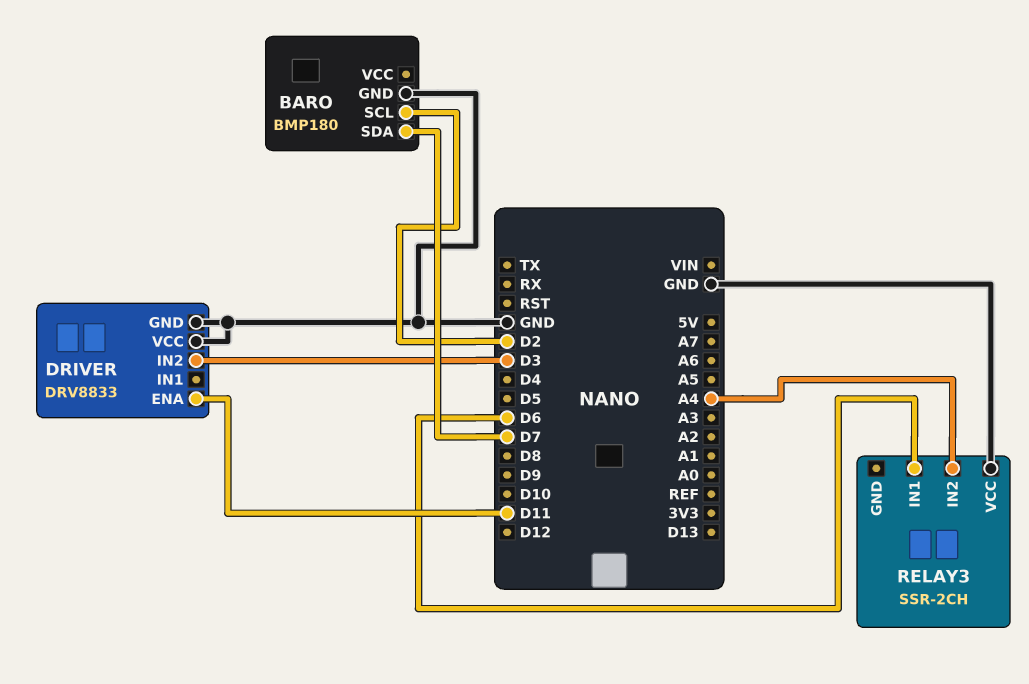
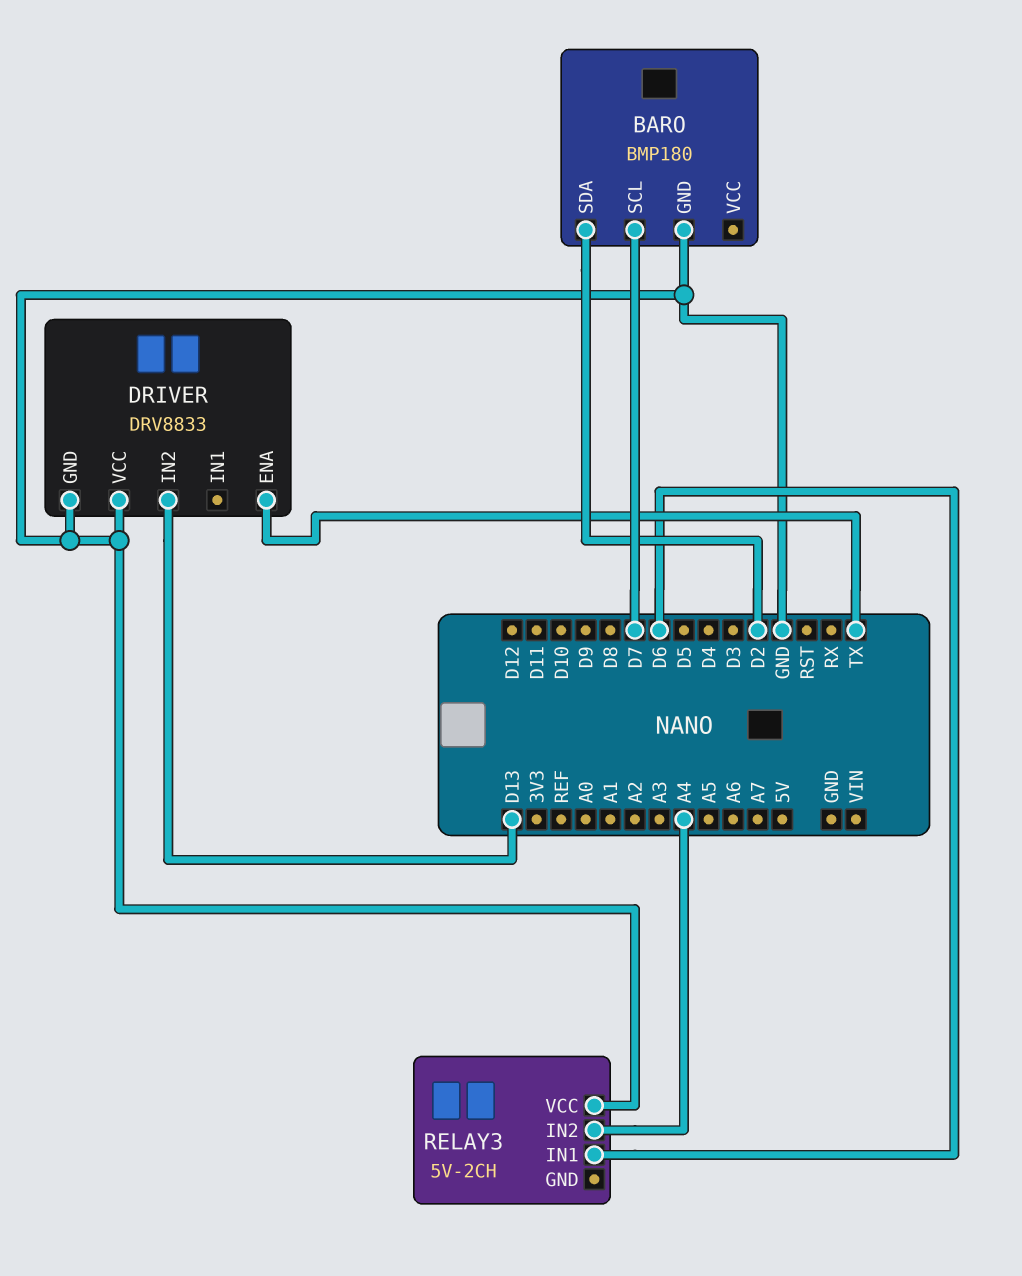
BARO pin SCL: D2 -> D7
BARO pin SDA: D7 -> D2
DRIVER pin ENA: D11 -> TX
DRIVER pin IN2: D3 -> D13
RELAY3: SSR-2CH -> 5V-2CH

